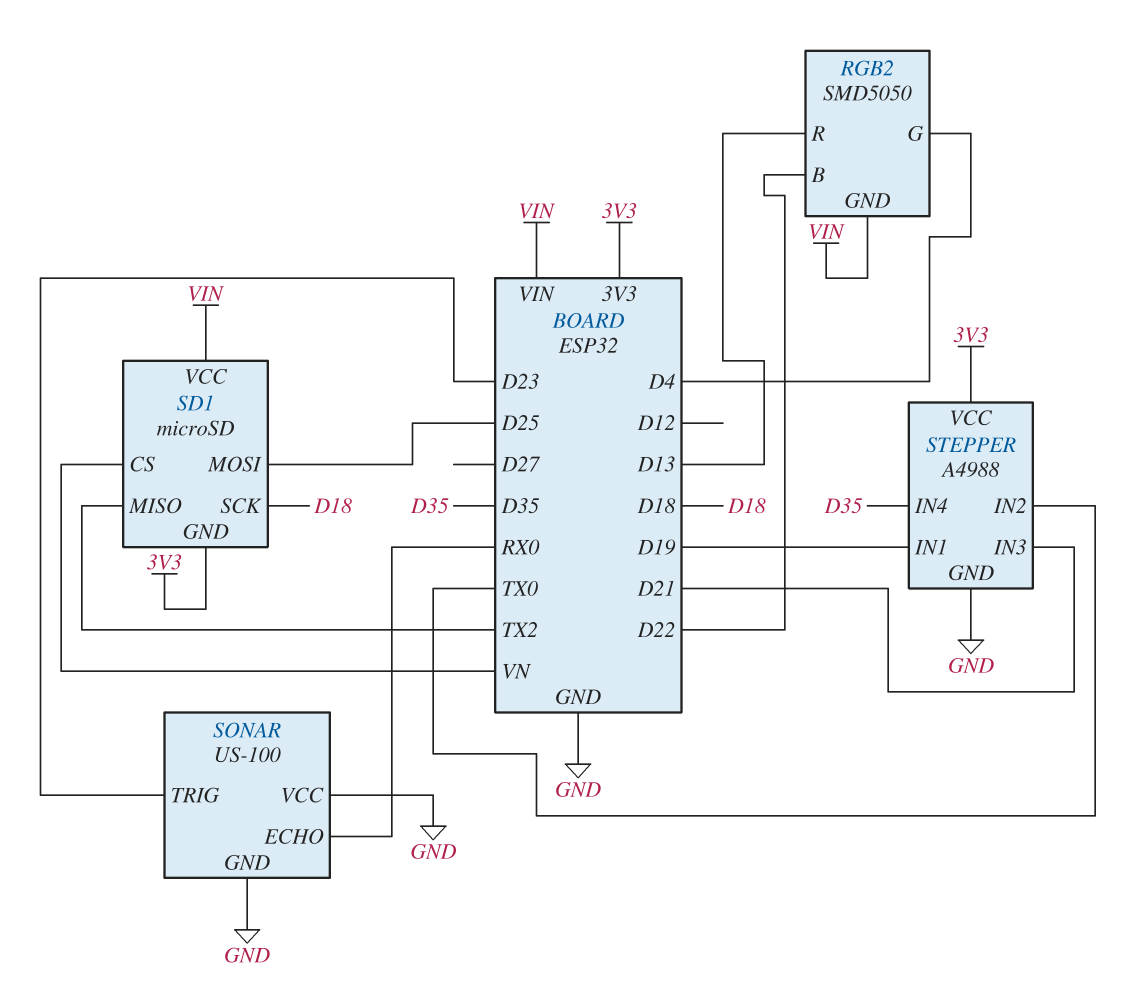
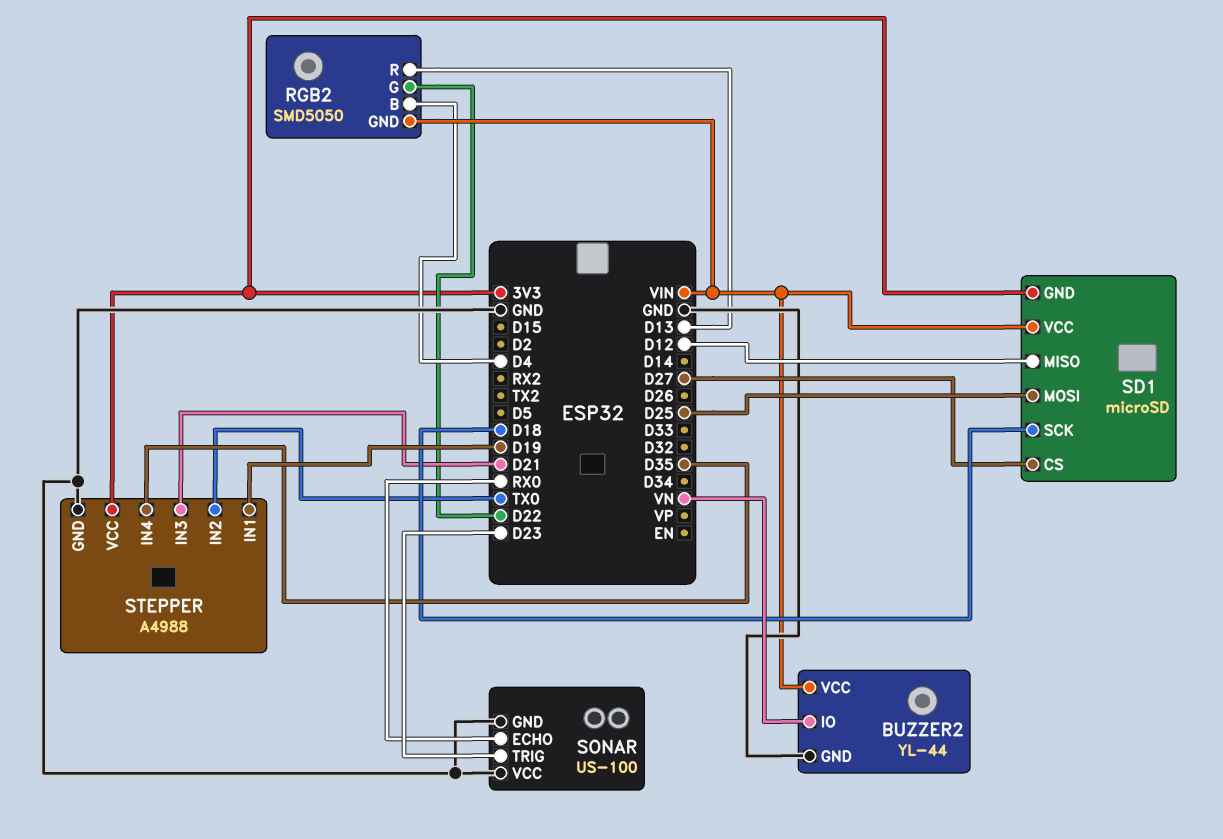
BUZZER2: none -> YL-44
BUZZER2 pin GND: none -> GND
BUZZER2 pin IO: none -> VN
BUZZER2 pin VCC: none -> VIN
RGB2 pin B: D22 -> D4
RGB2 pin G: D4 -> D22
SD1 pin CS: VN -> D27
SD1 pin MISO: TX2 -> D12

